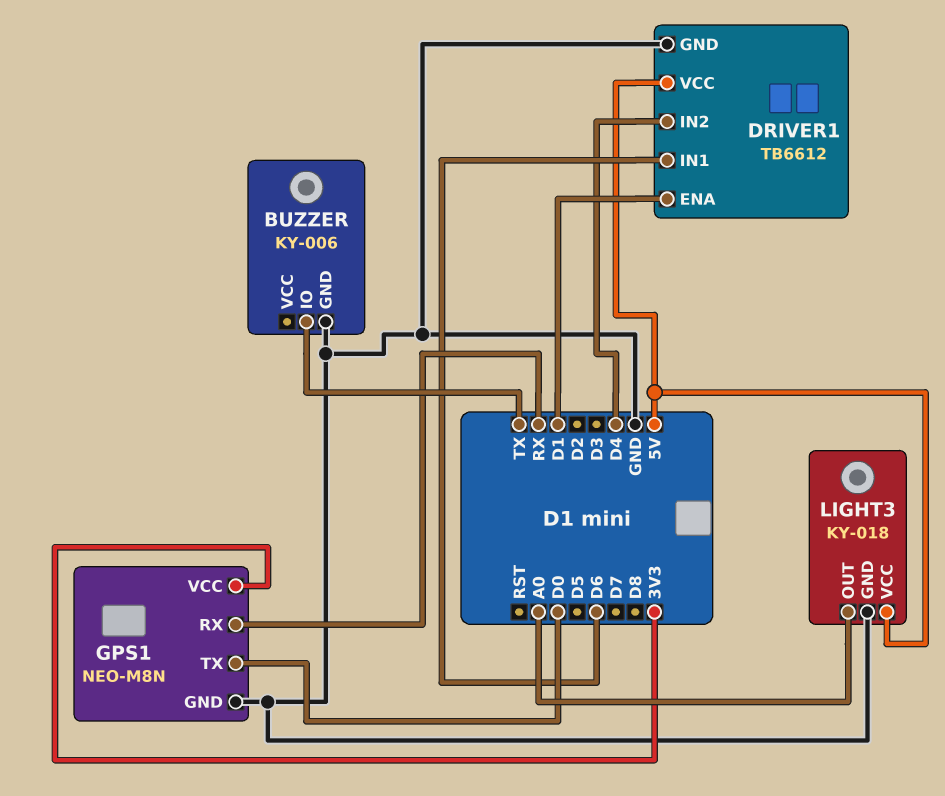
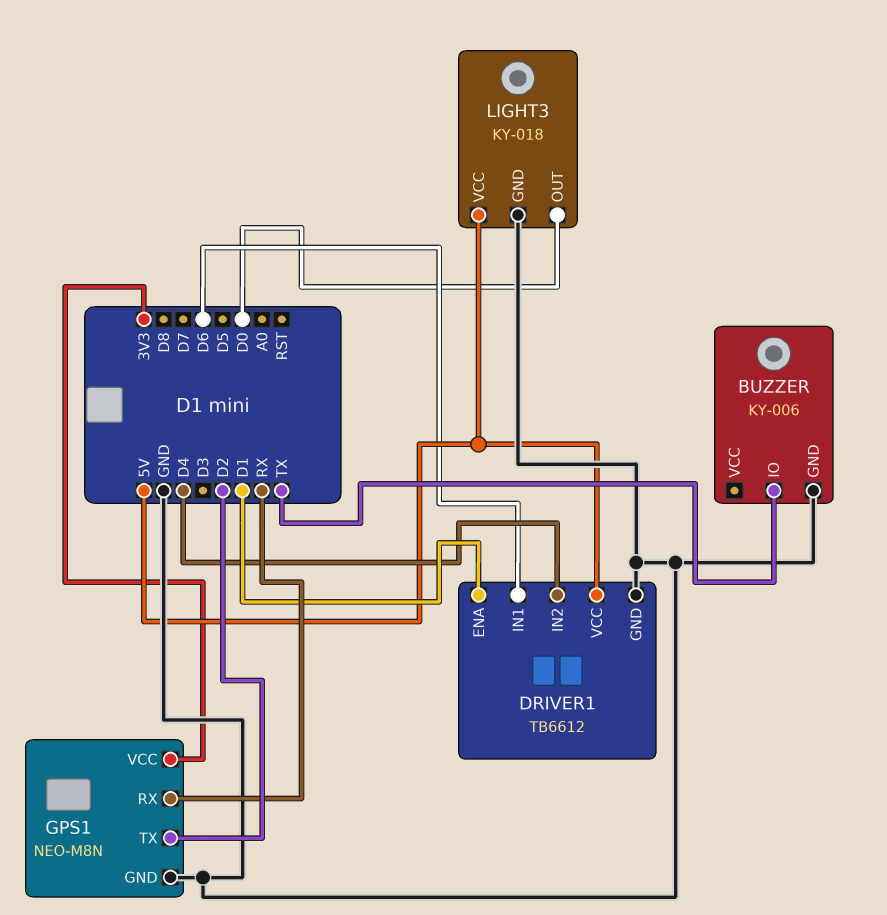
GPS1 pin TX: D0 -> D2
LIGHT3 pin OUT: A0 -> D0

